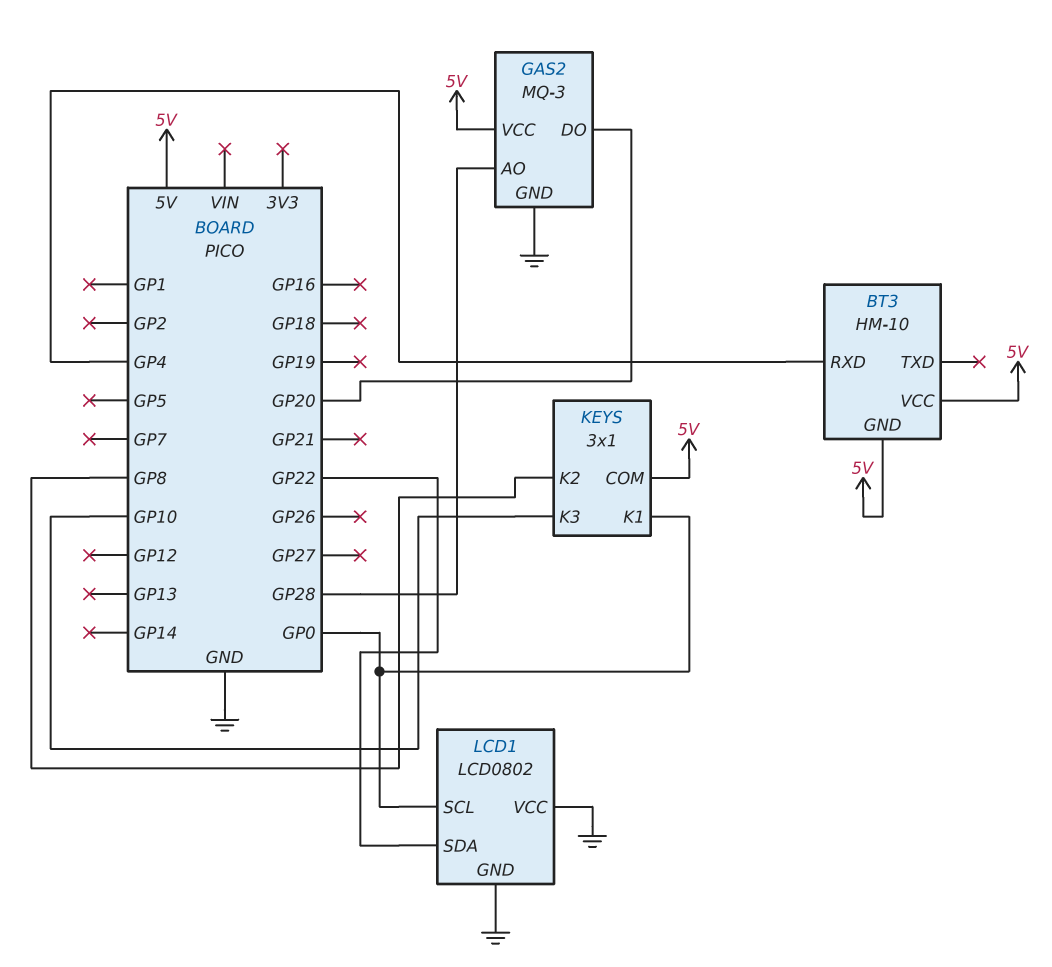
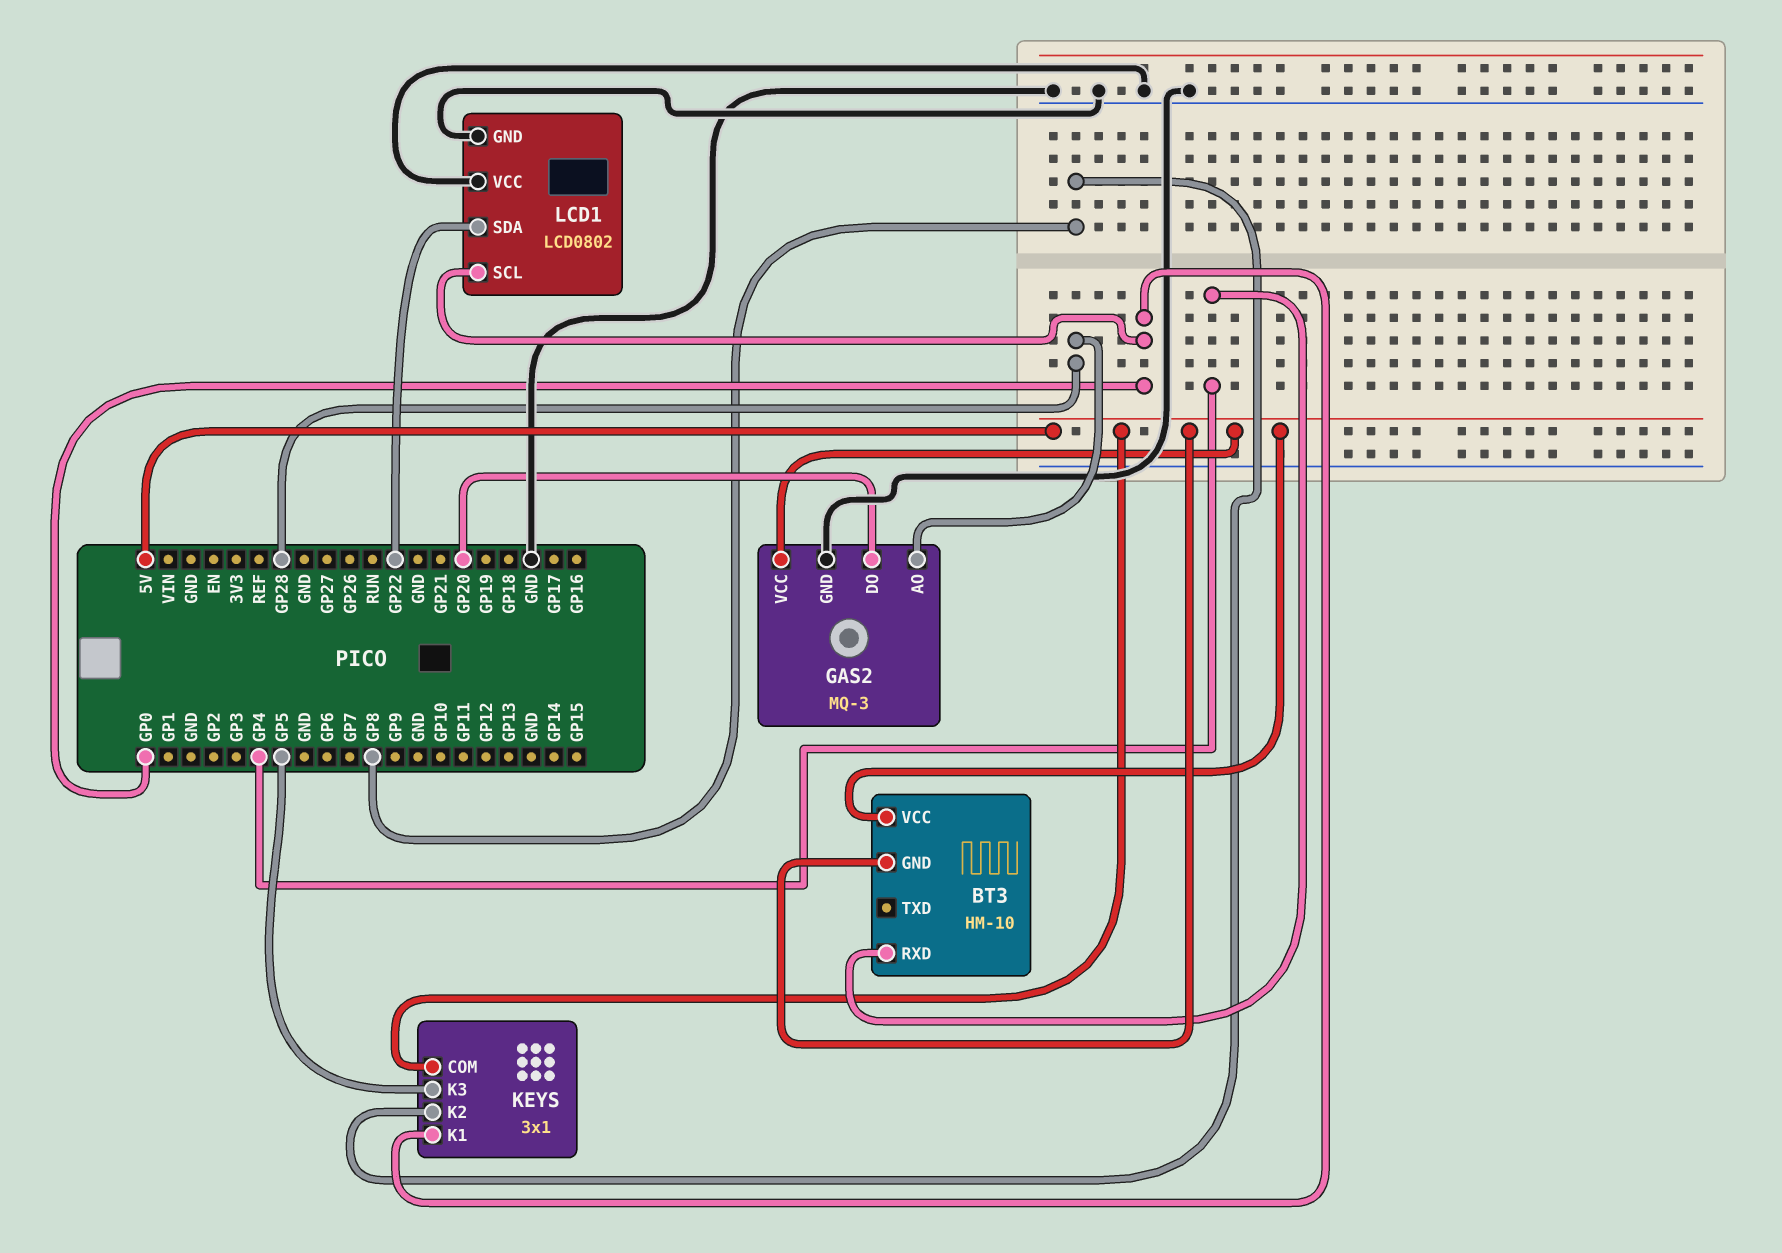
KEYS pin K3: GP10 -> GP5

